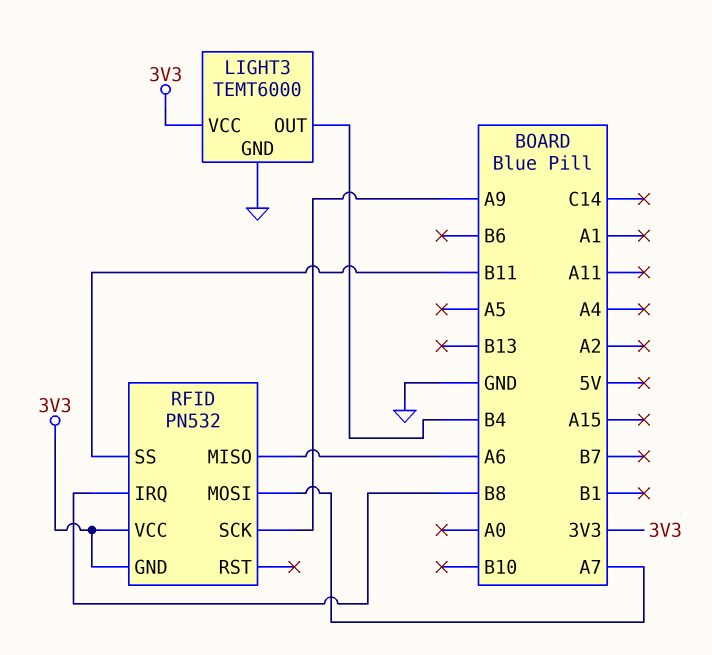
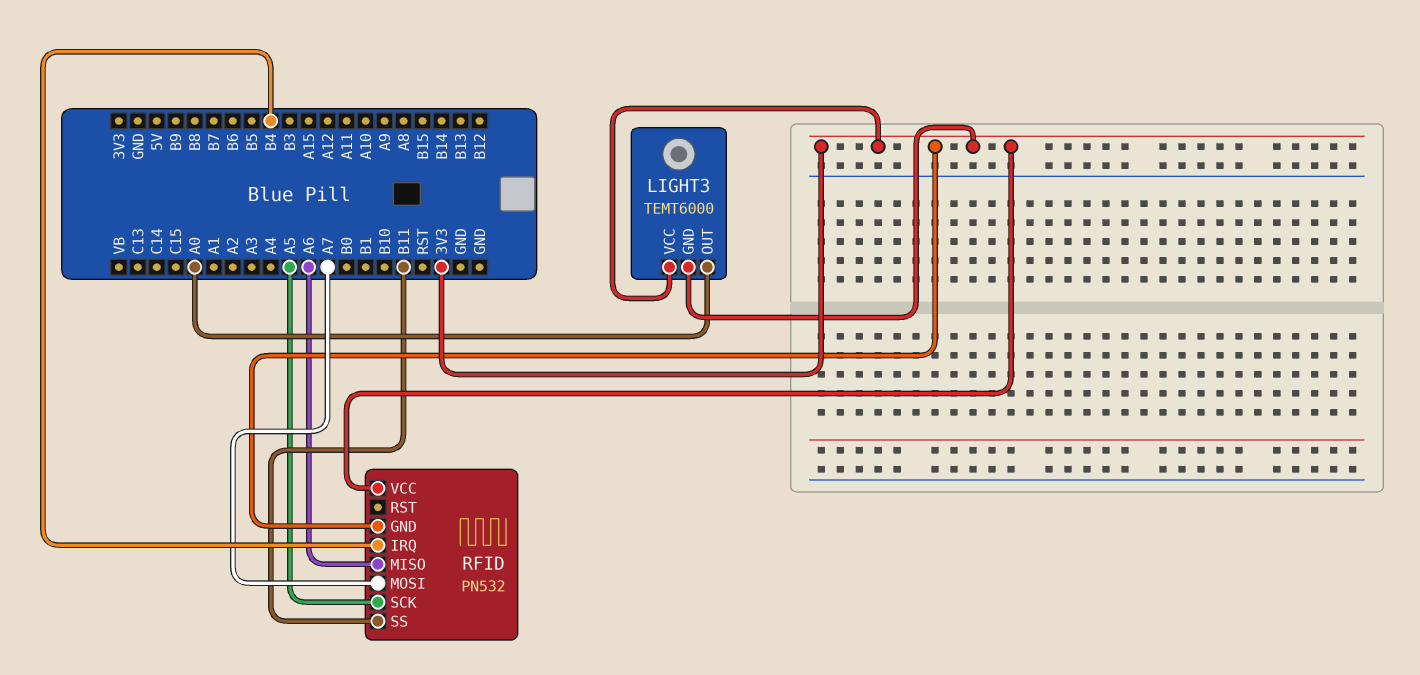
LIGHT3 pin GND: GND -> 3V3
LIGHT3 pin OUT: B4 -> A0
RFID pin IRQ: B8 -> B4
RFID pin SCK: A9 -> A5

